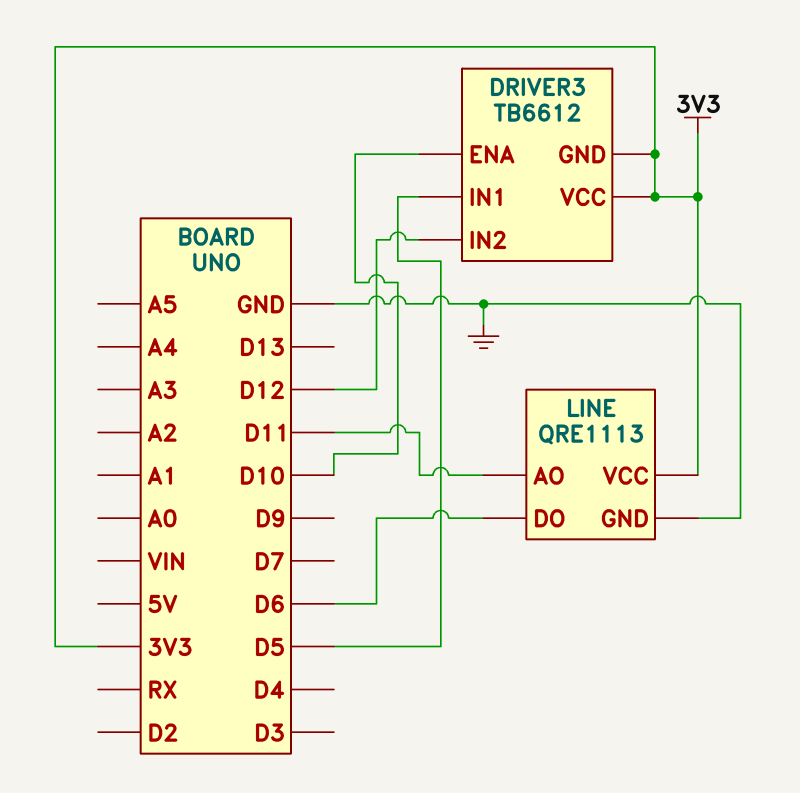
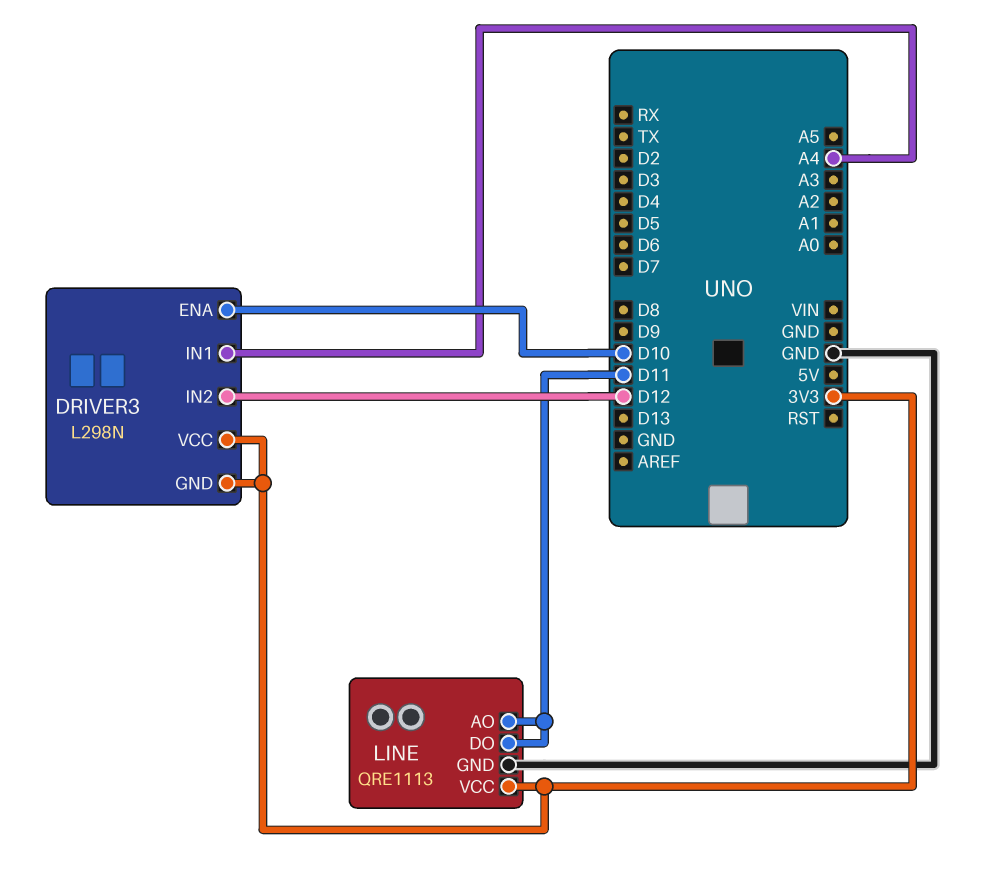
DRIVER3: TB6612 -> L298N
DRIVER3 pin IN1: D5 -> A4
LINE pin DO: D6 -> D11

